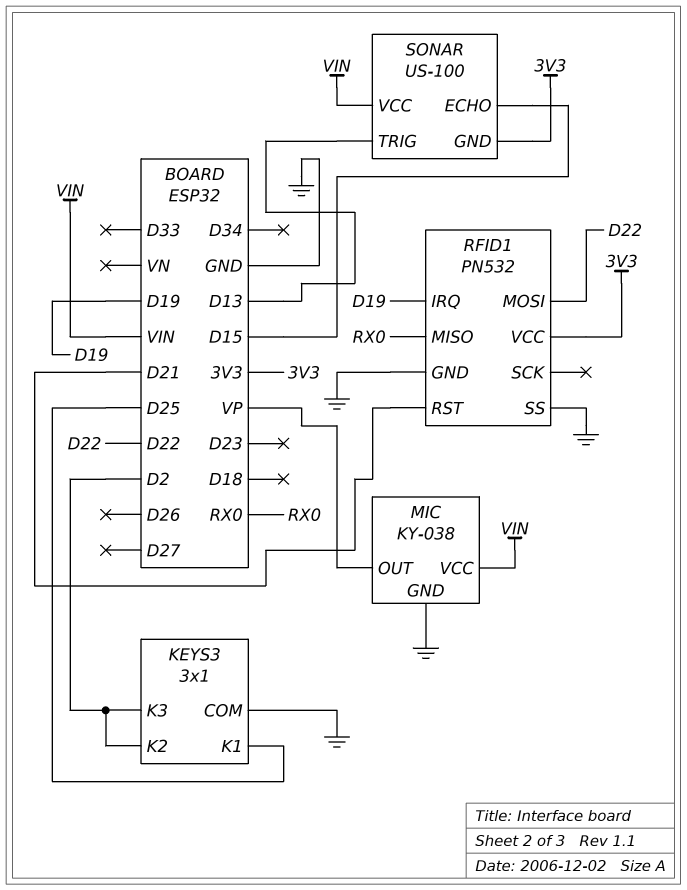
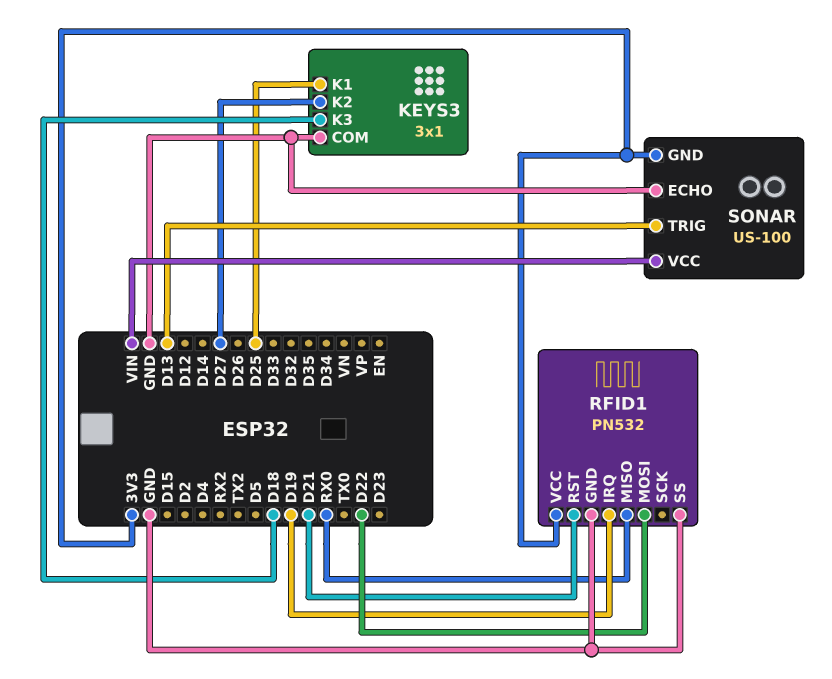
KEYS3 pin K2: D2 -> D27
KEYS3 pin K3: D2 -> D18
MIC: KY-038 -> none
MIC pin GND: GND -> none
MIC pin OUT: VP -> none
MIC pin VCC: VIN -> none
SONAR pin ECHO: D15 -> GND

